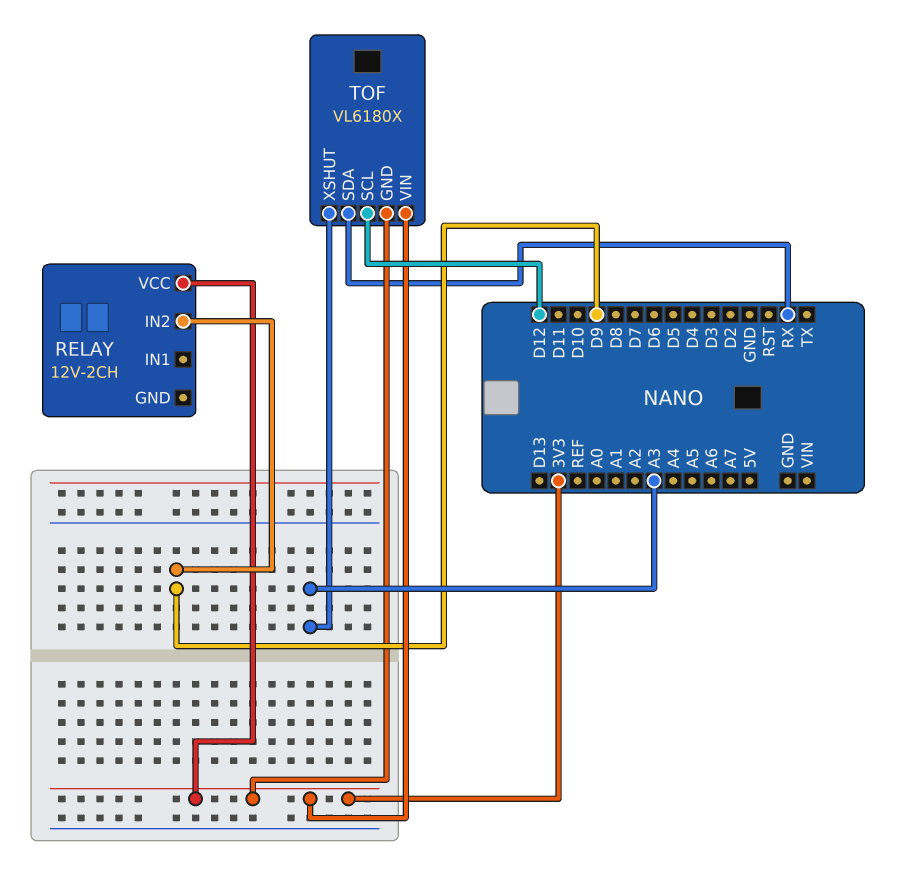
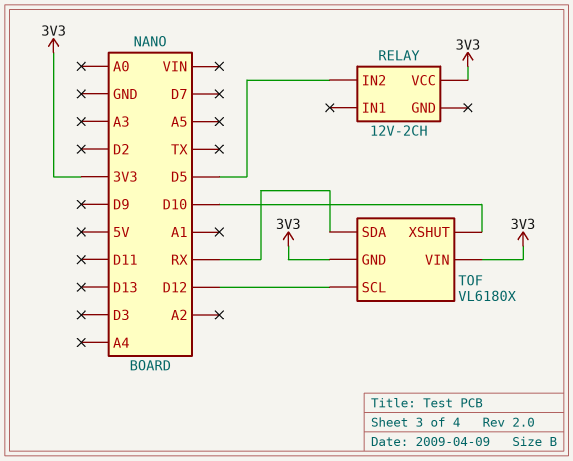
RELAY pin IN2: D9 -> D5
TOF pin XSHUT: A3 -> D10

